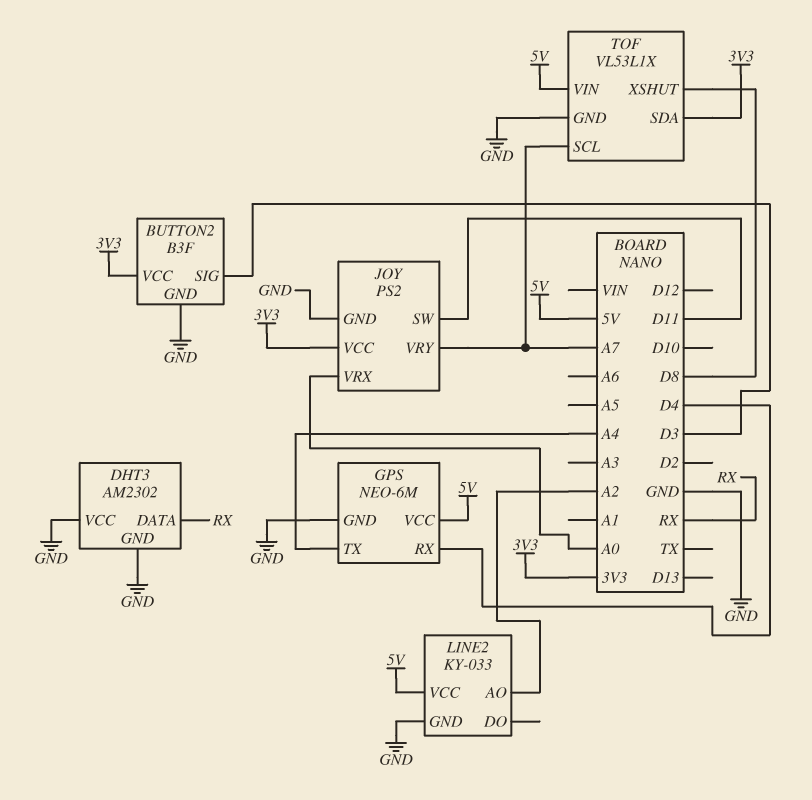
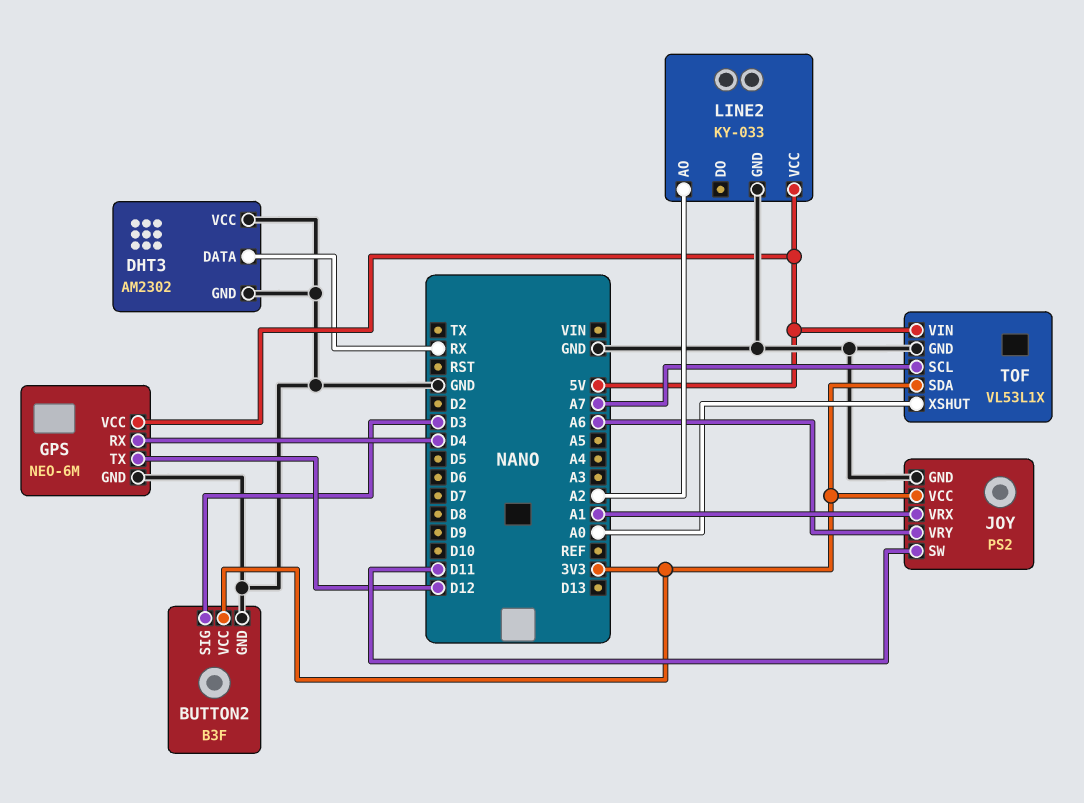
GPS pin TX: A4 -> D12
JOY pin VRX: A0 -> A1
JOY pin VRY: A7 -> A6
TOF pin XSHUT: D8 -> A0

